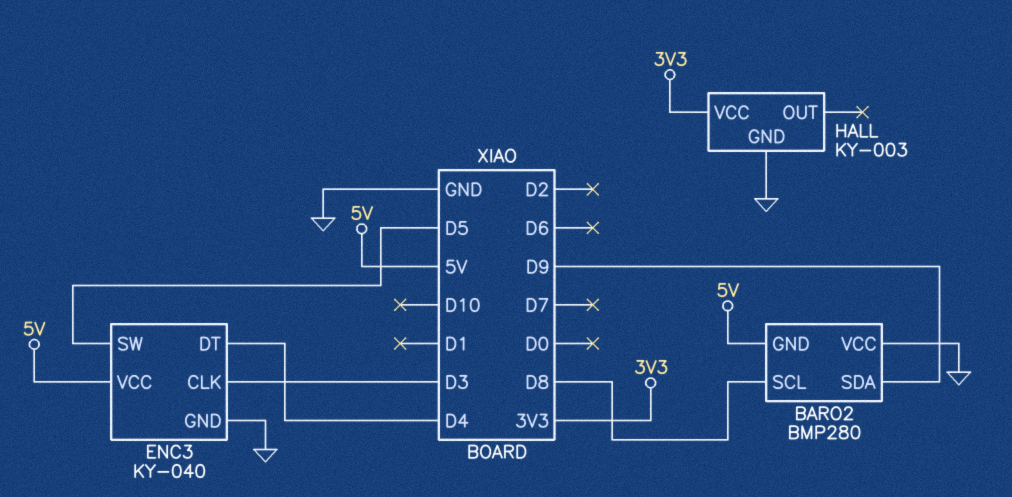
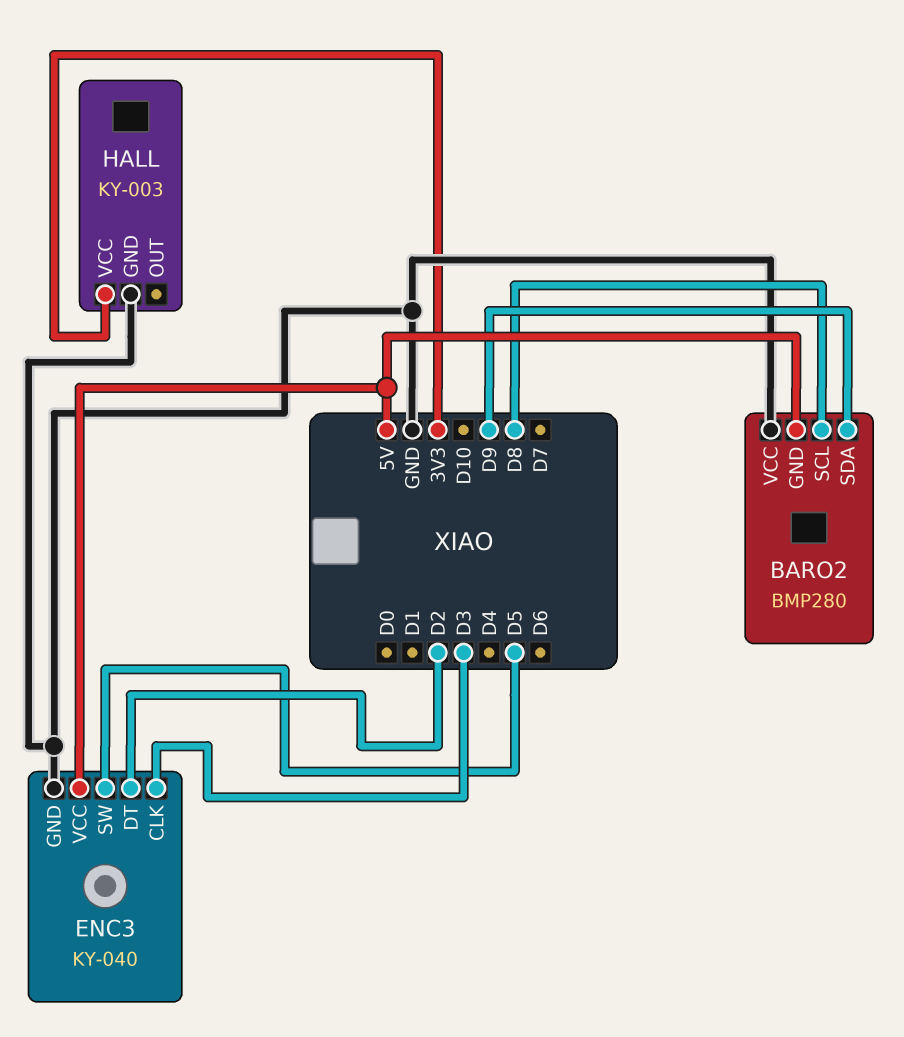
ENC3 pin DT: D4 -> D2

